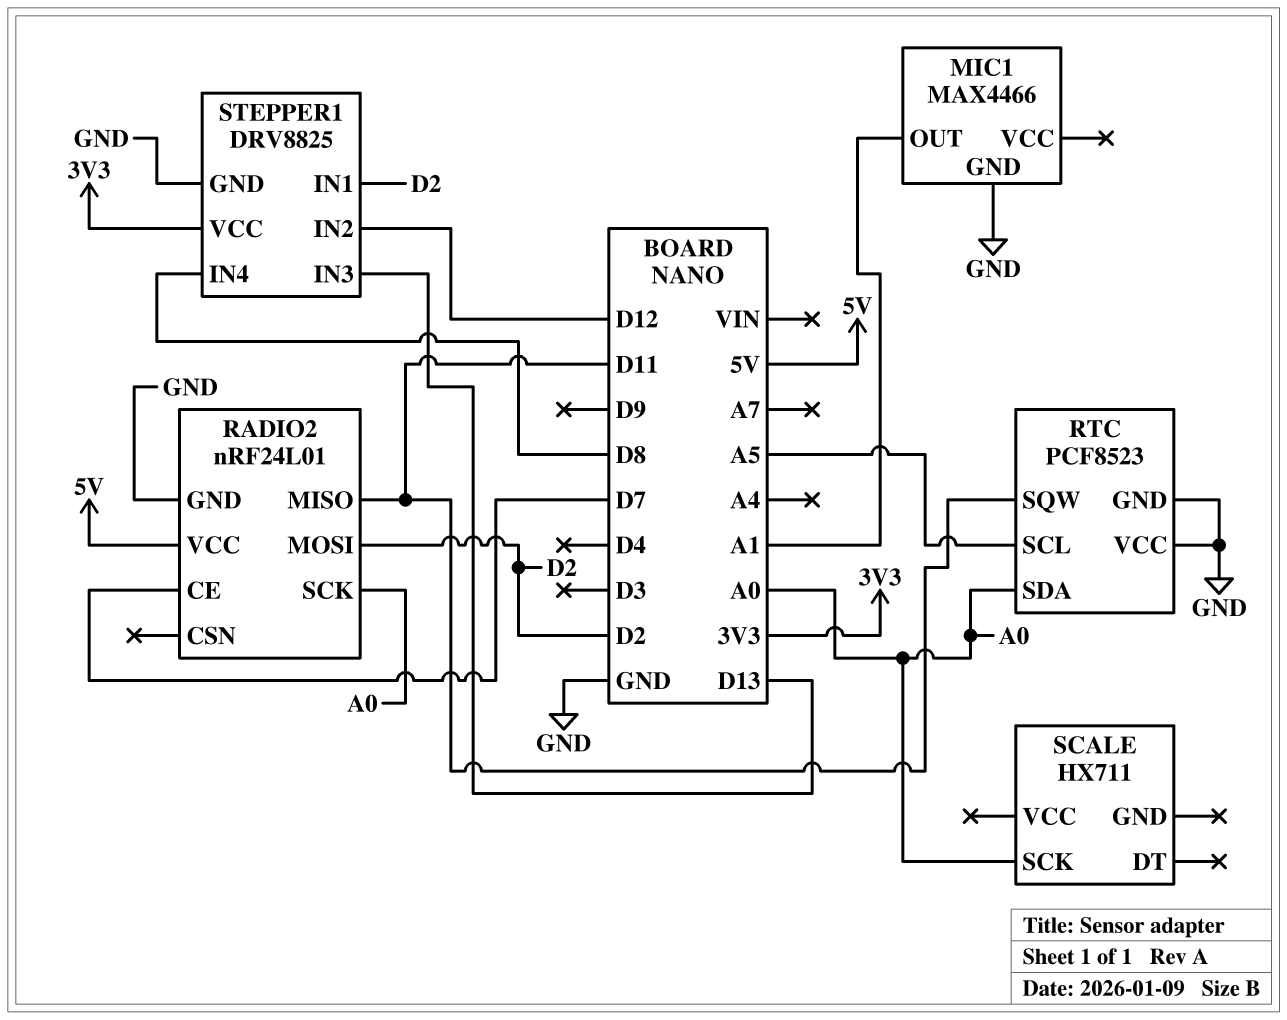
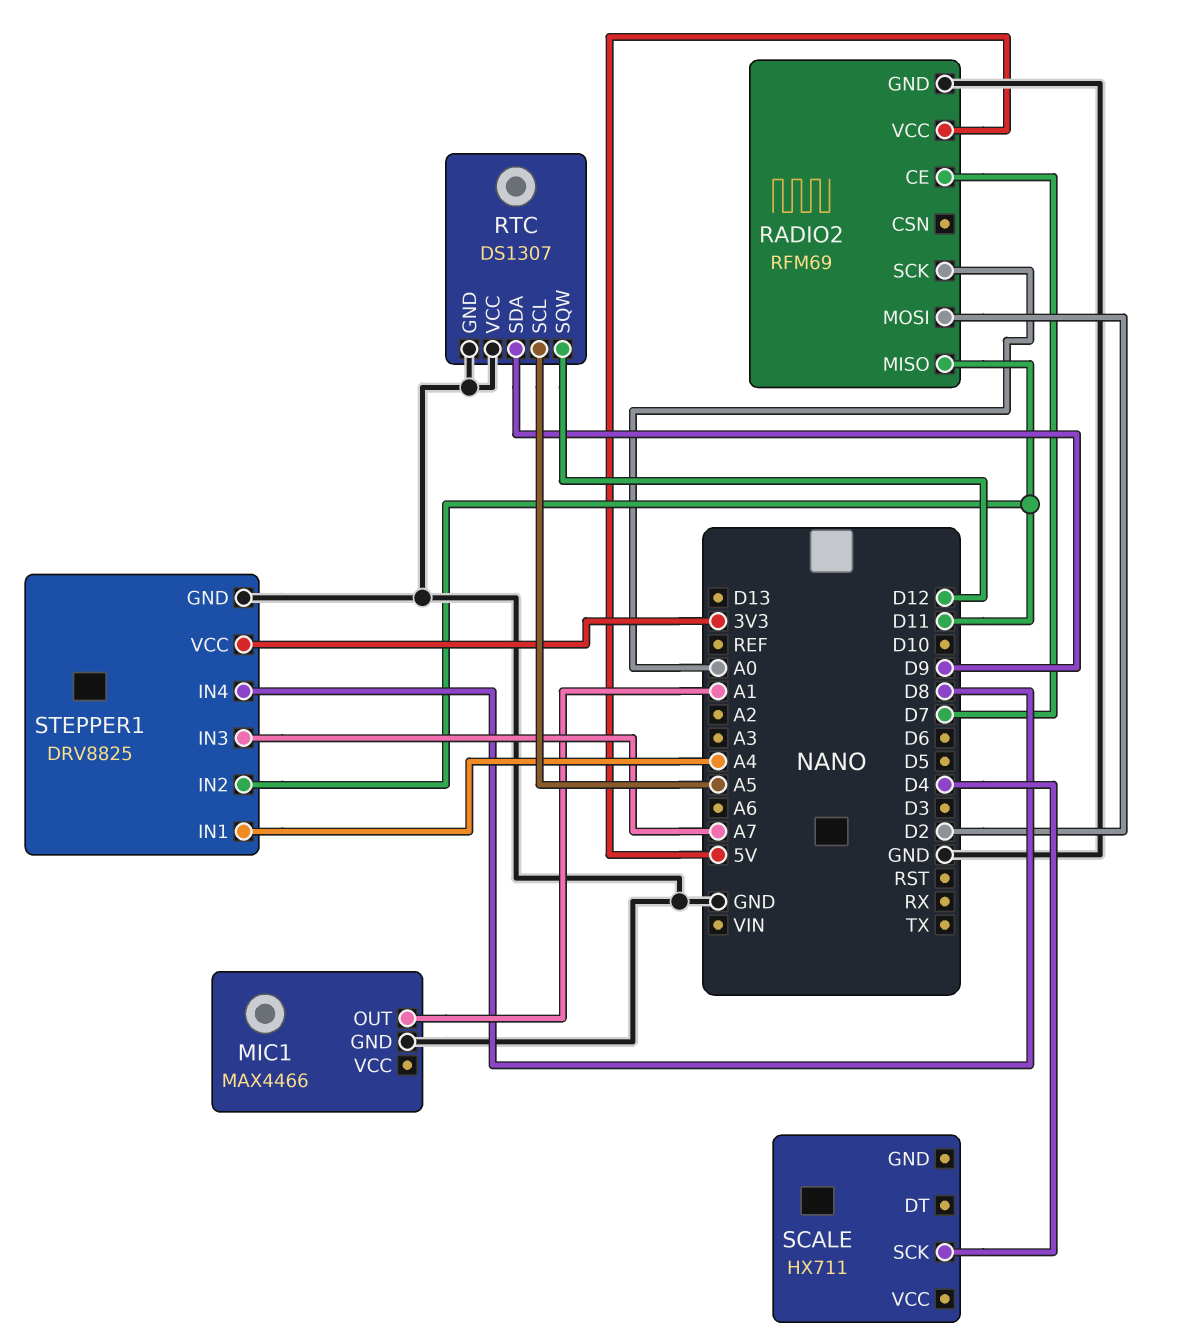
RADIO2: nRF24L01 -> RFM69
RTC: PCF8523 -> DS1307
RTC pin SDA: A0 -> D9
RTC pin SQW: D11 -> D12
SCALE pin SCK: A0 -> D4
STEPPER1 pin IN1: D2 -> A4
STEPPER1 pin IN2: D12 -> D11
STEPPER1 pin IN3: D13 -> A7

